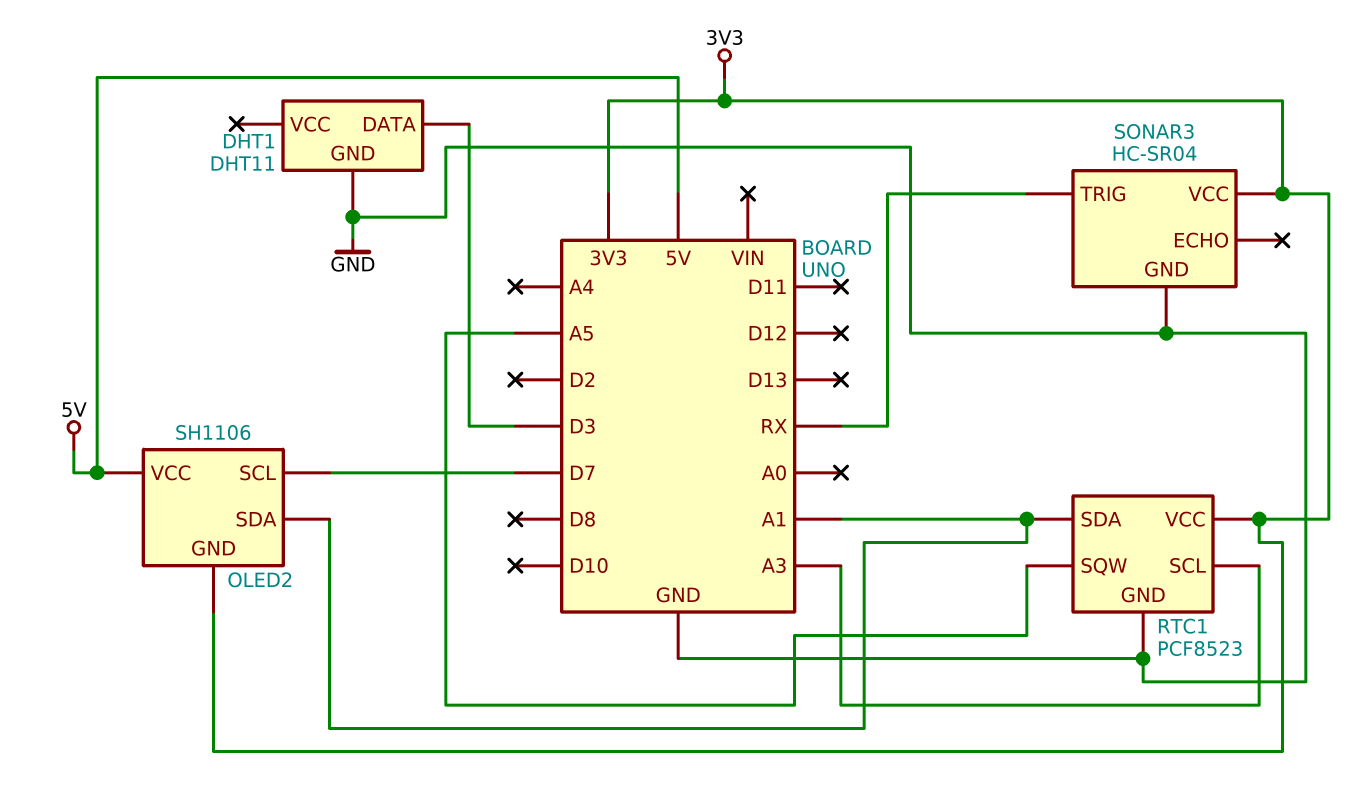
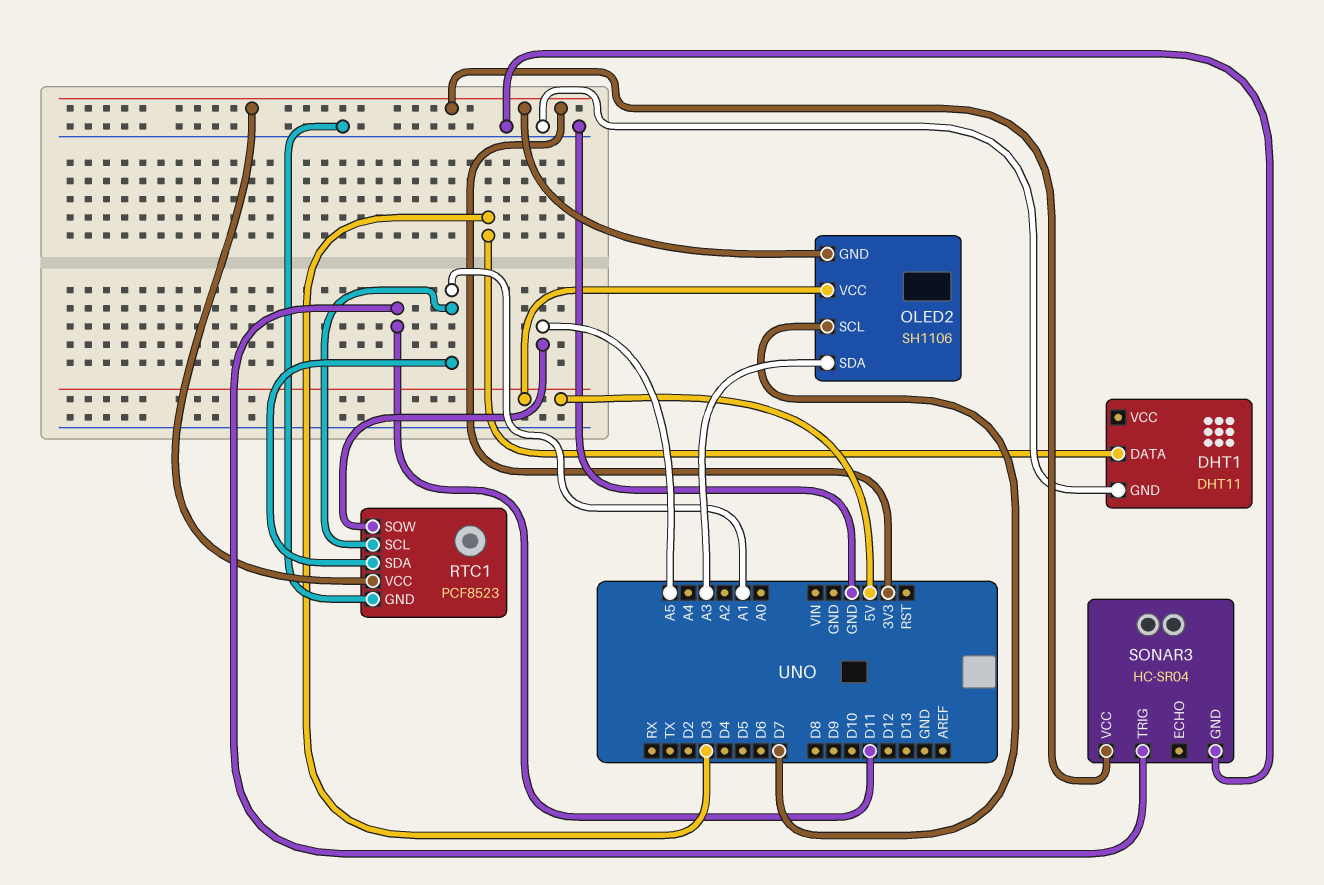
OLED2 pin SDA: A1 -> A3
RTC1 pin SCL: A3 -> A1
SONAR3 pin TRIG: RX -> D11

